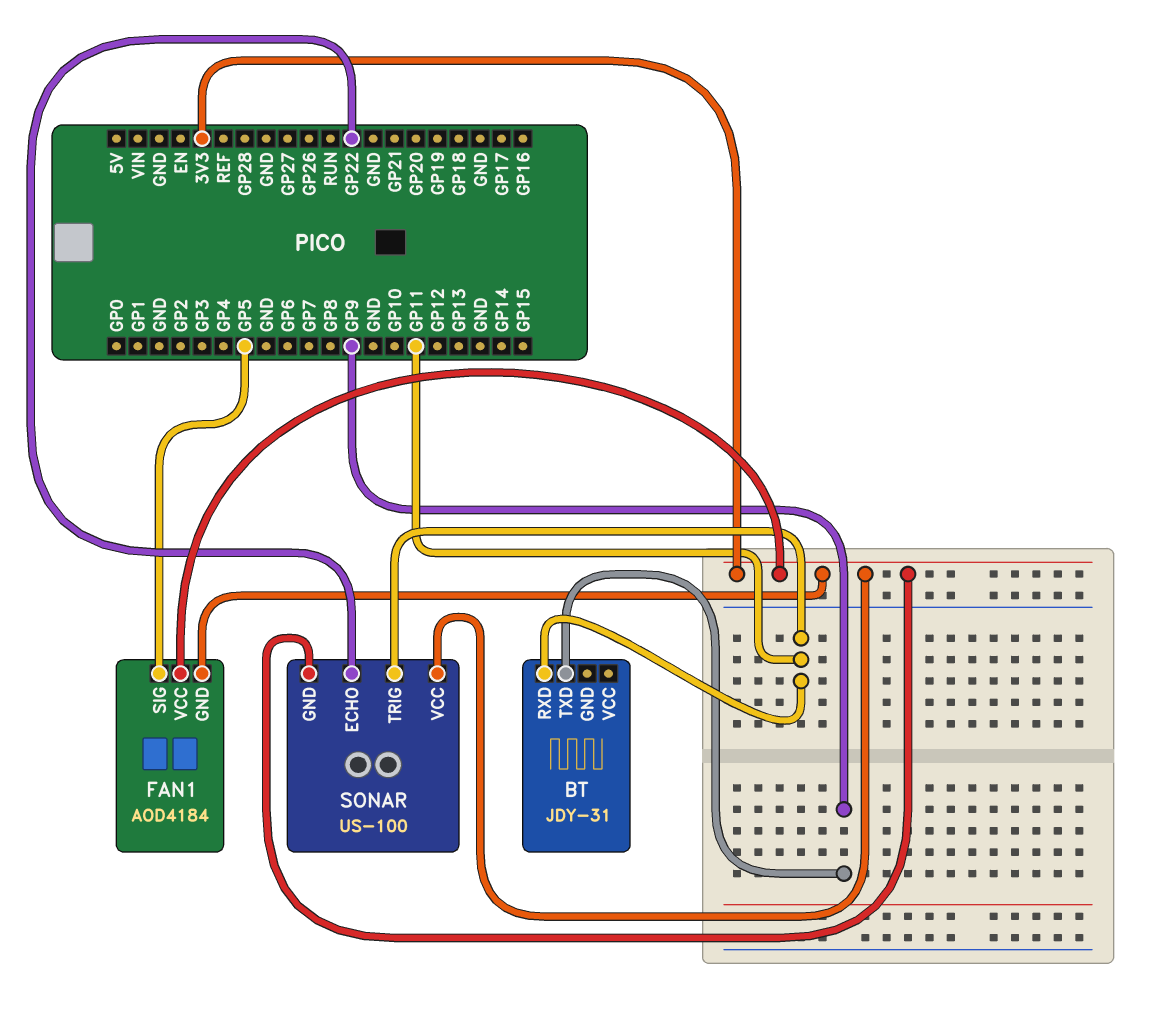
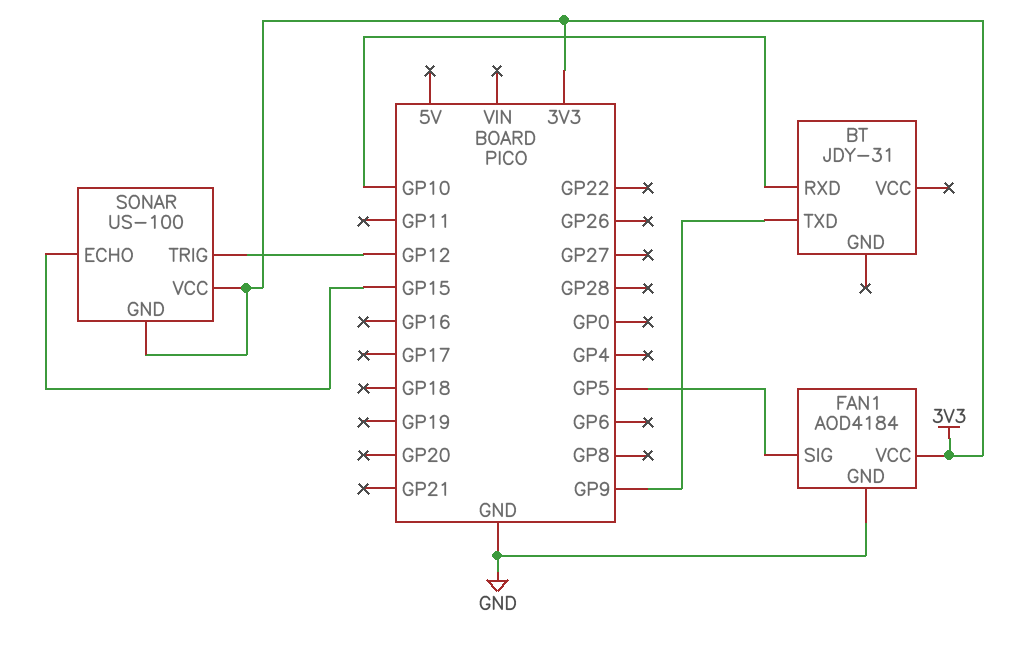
BT pin RXD: GP11 -> GP10
FAN1 pin GND: 3V3 -> GND
SONAR pin ECHO: GP22 -> GP15
SONAR pin TRIG: GP11 -> GP12

